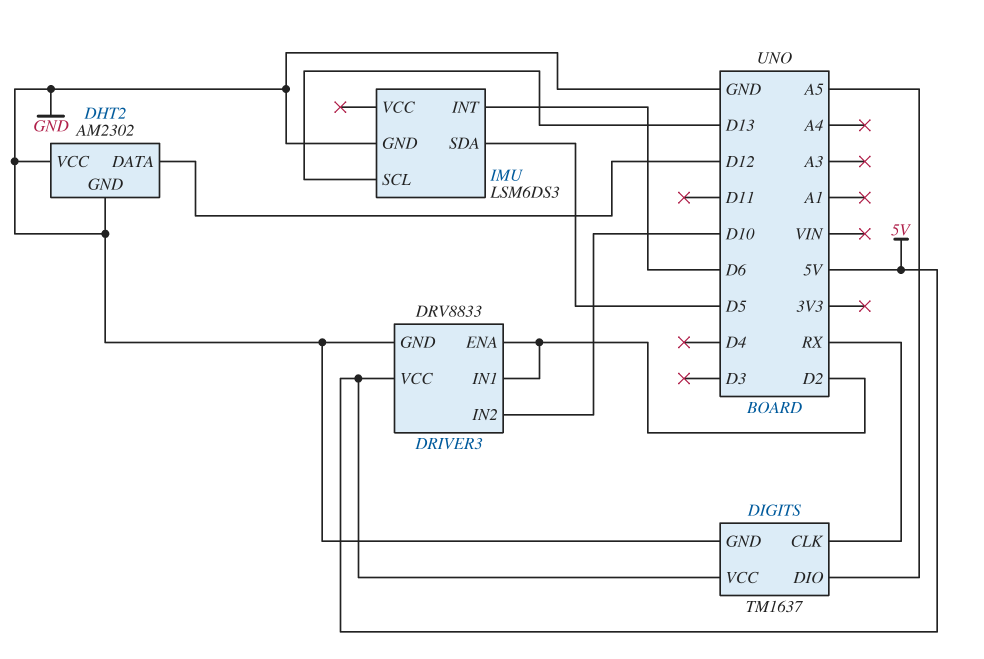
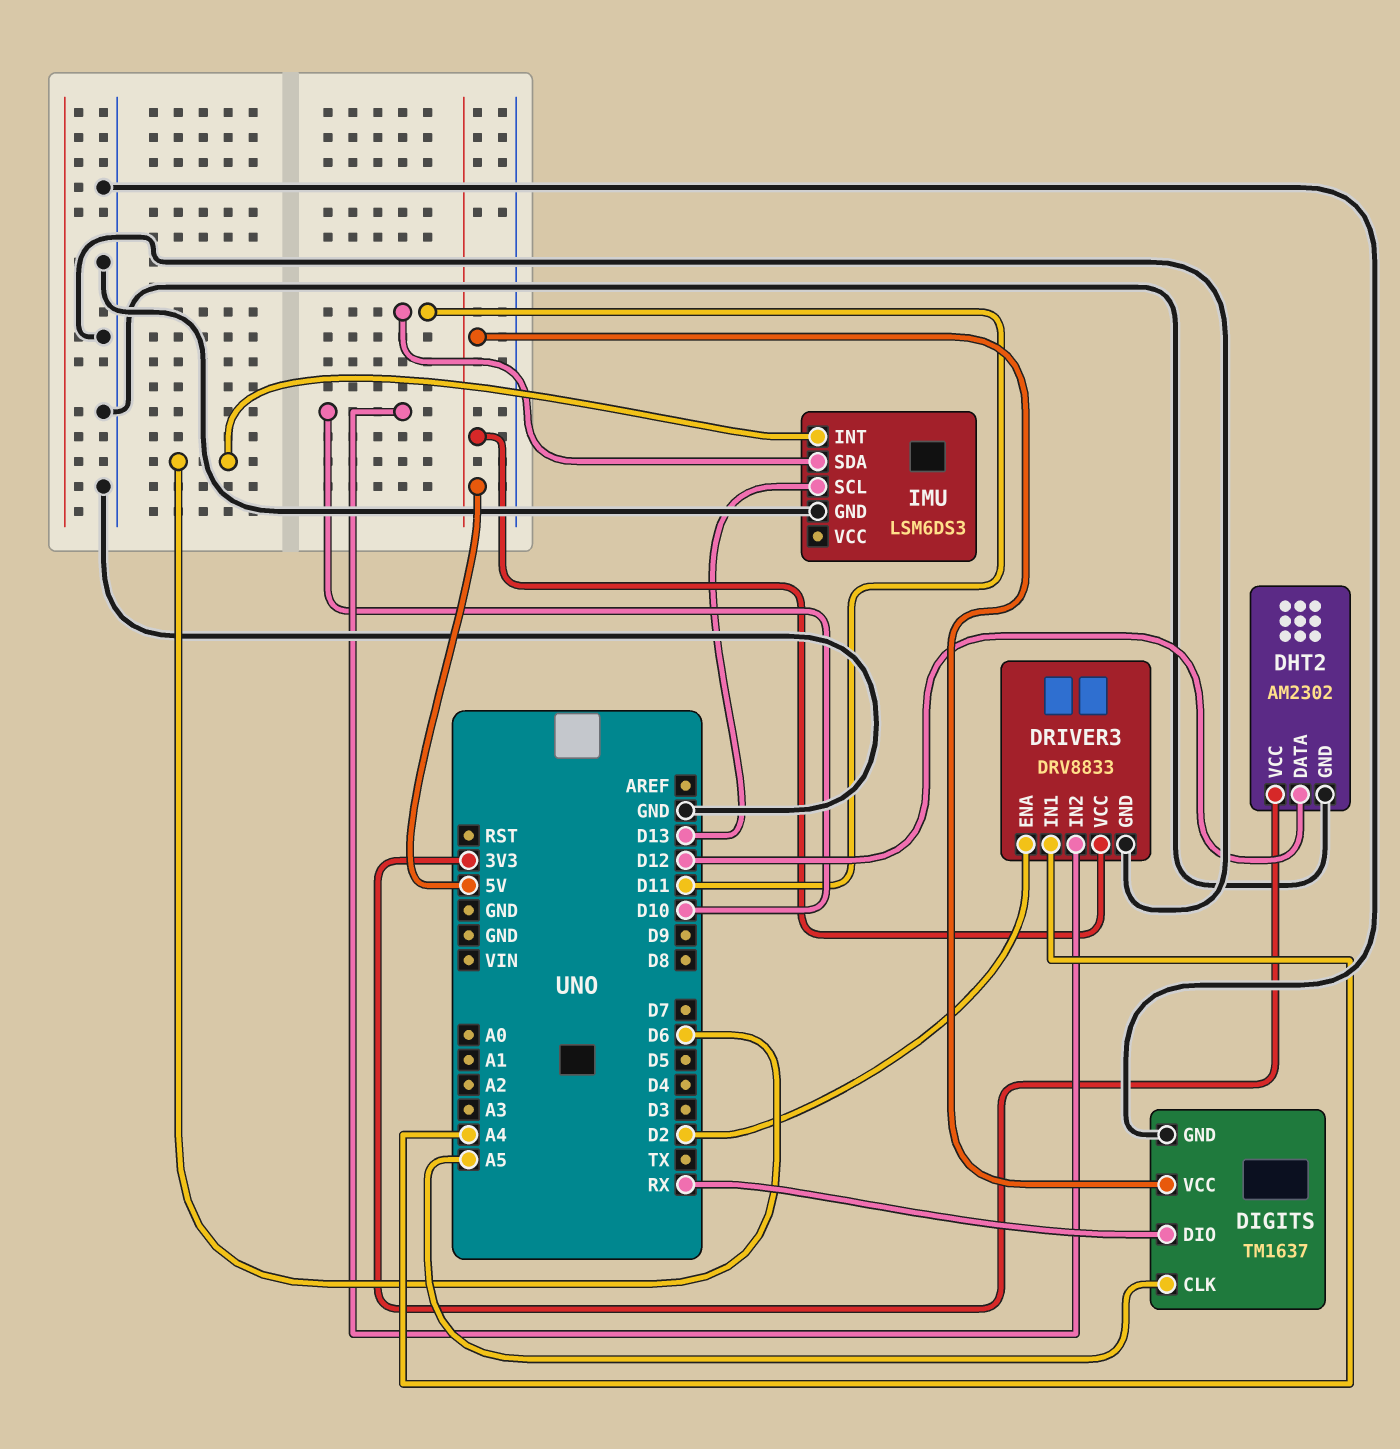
DHT2 pin VCC: GND -> 3V3
DIGITS pin CLK: RX -> A5
DIGITS pin DIO: A5 -> RX
DRIVER3 pin IN1: D2 -> A4
IMU pin SDA: D5 -> D11

